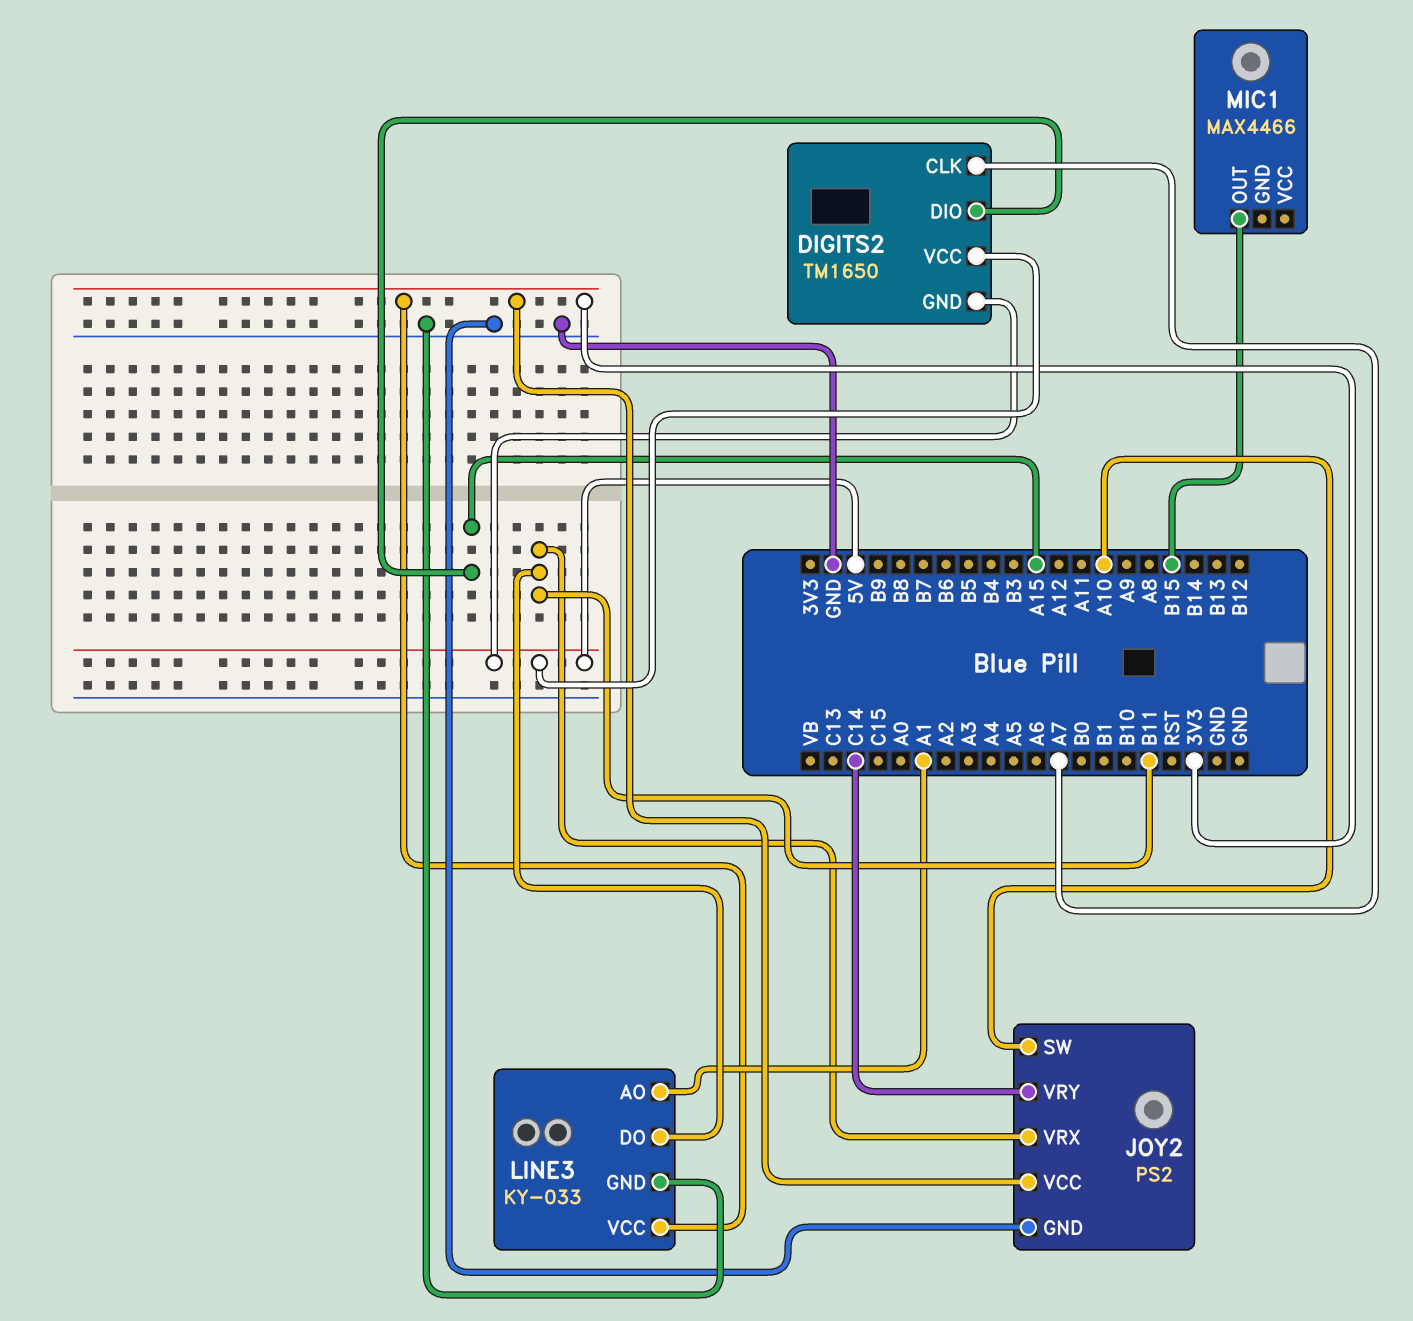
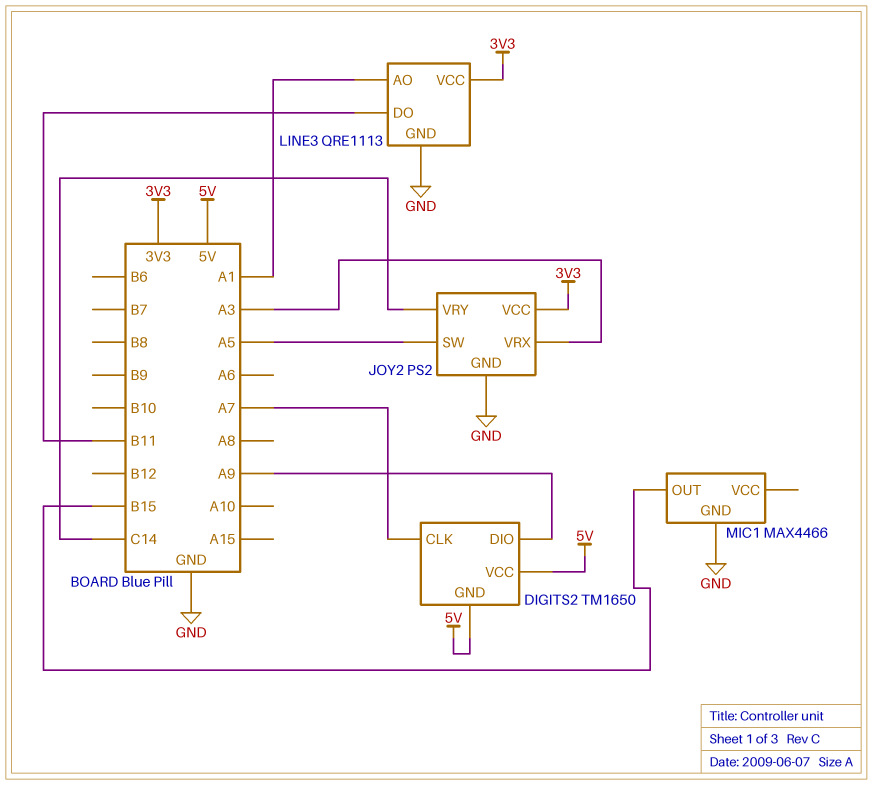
DIGITS2 pin DIO: A15 -> A9
JOY2 pin SW: A10 -> A5
JOY2 pin VRX: B11 -> A3
LINE3: KY-033 -> QRE1113
MIC1 pin GND: none -> GND

